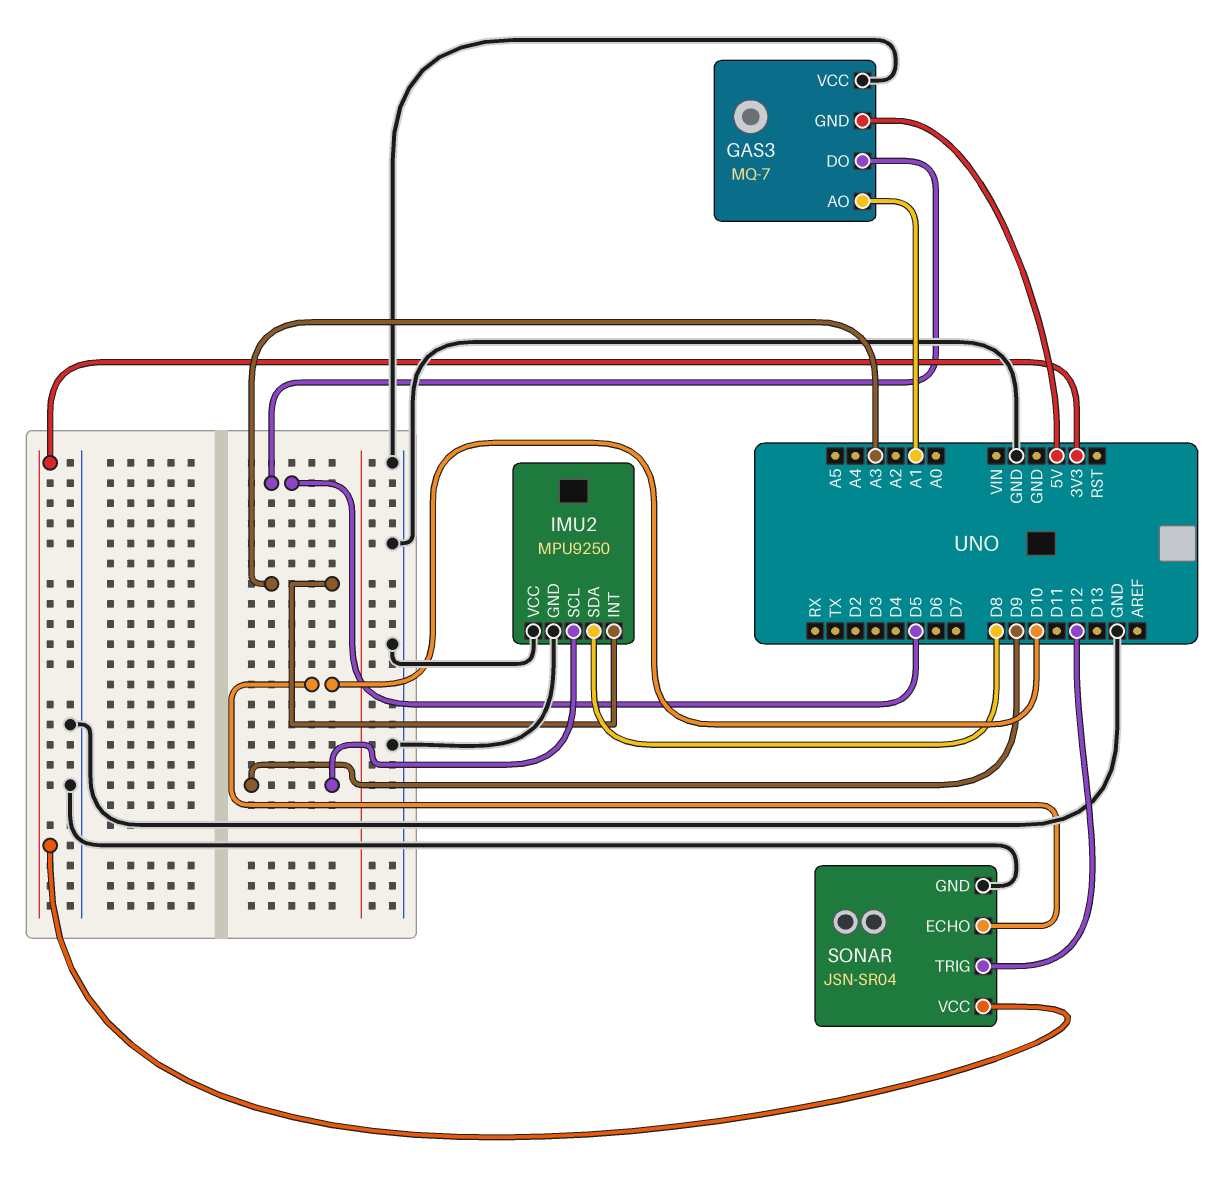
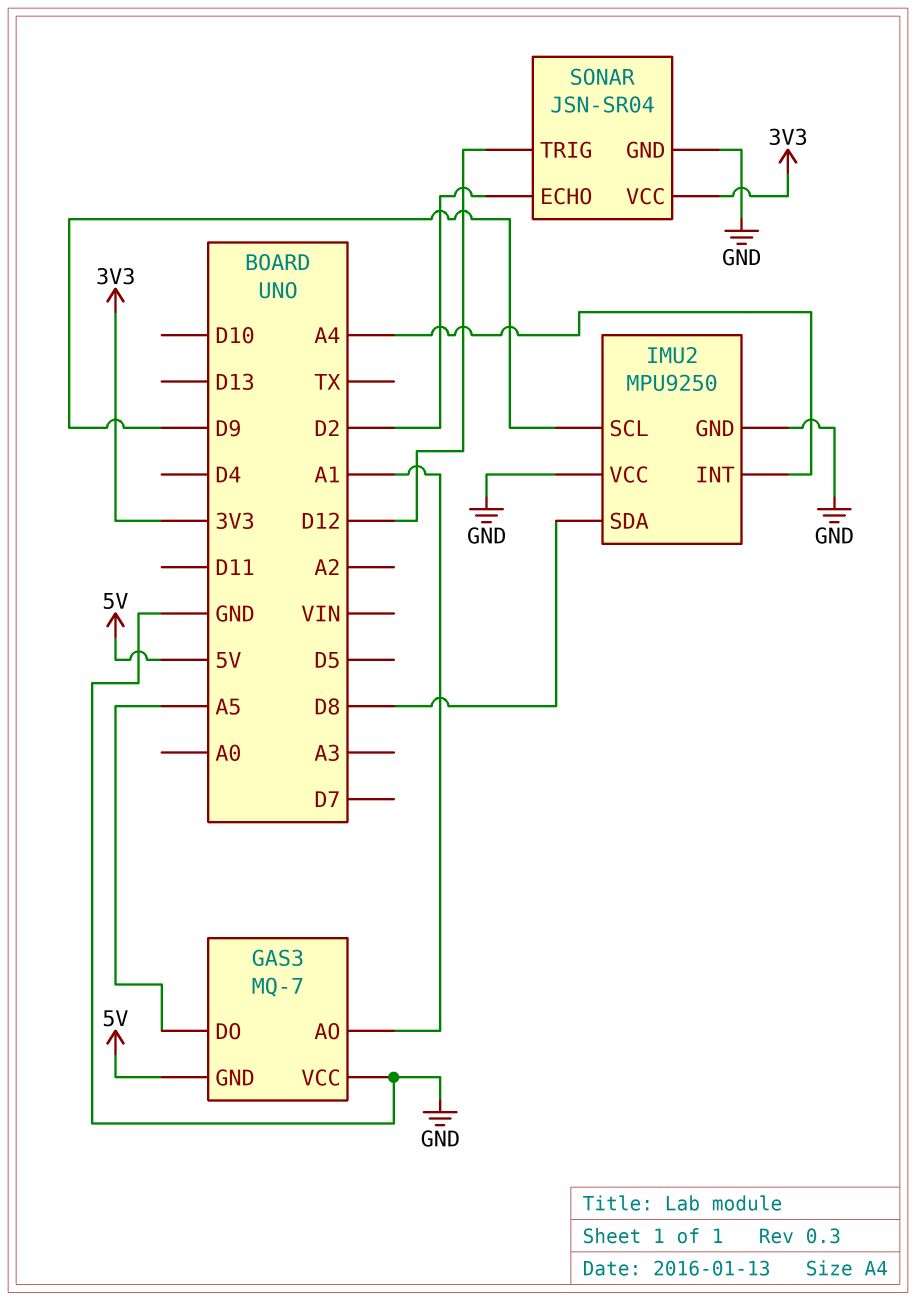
GAS3 pin DO: D5 -> A5
IMU2 pin INT: A3 -> A4
SONAR pin ECHO: D10 -> D2

